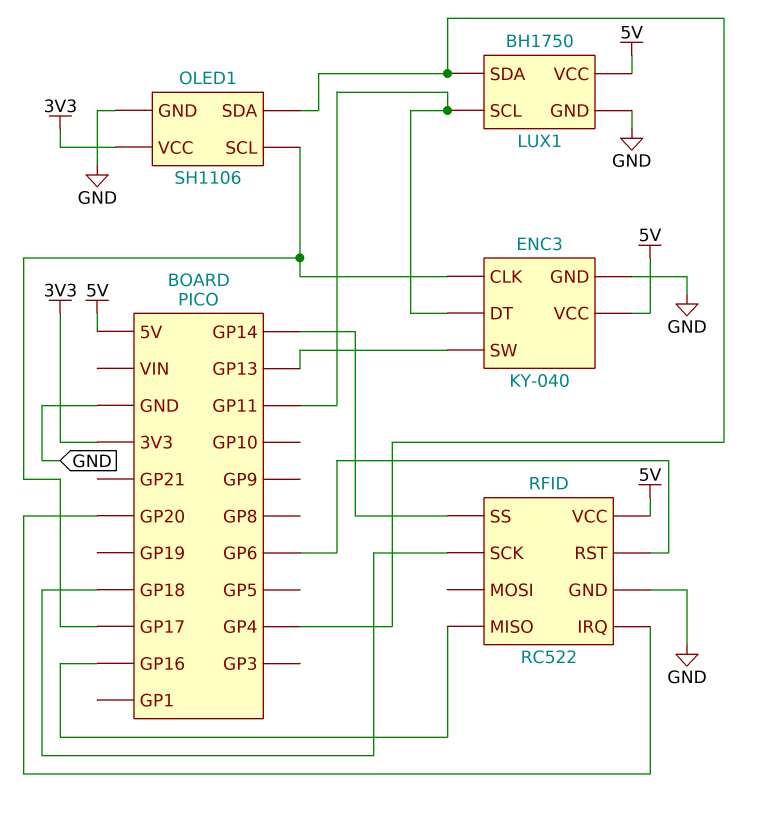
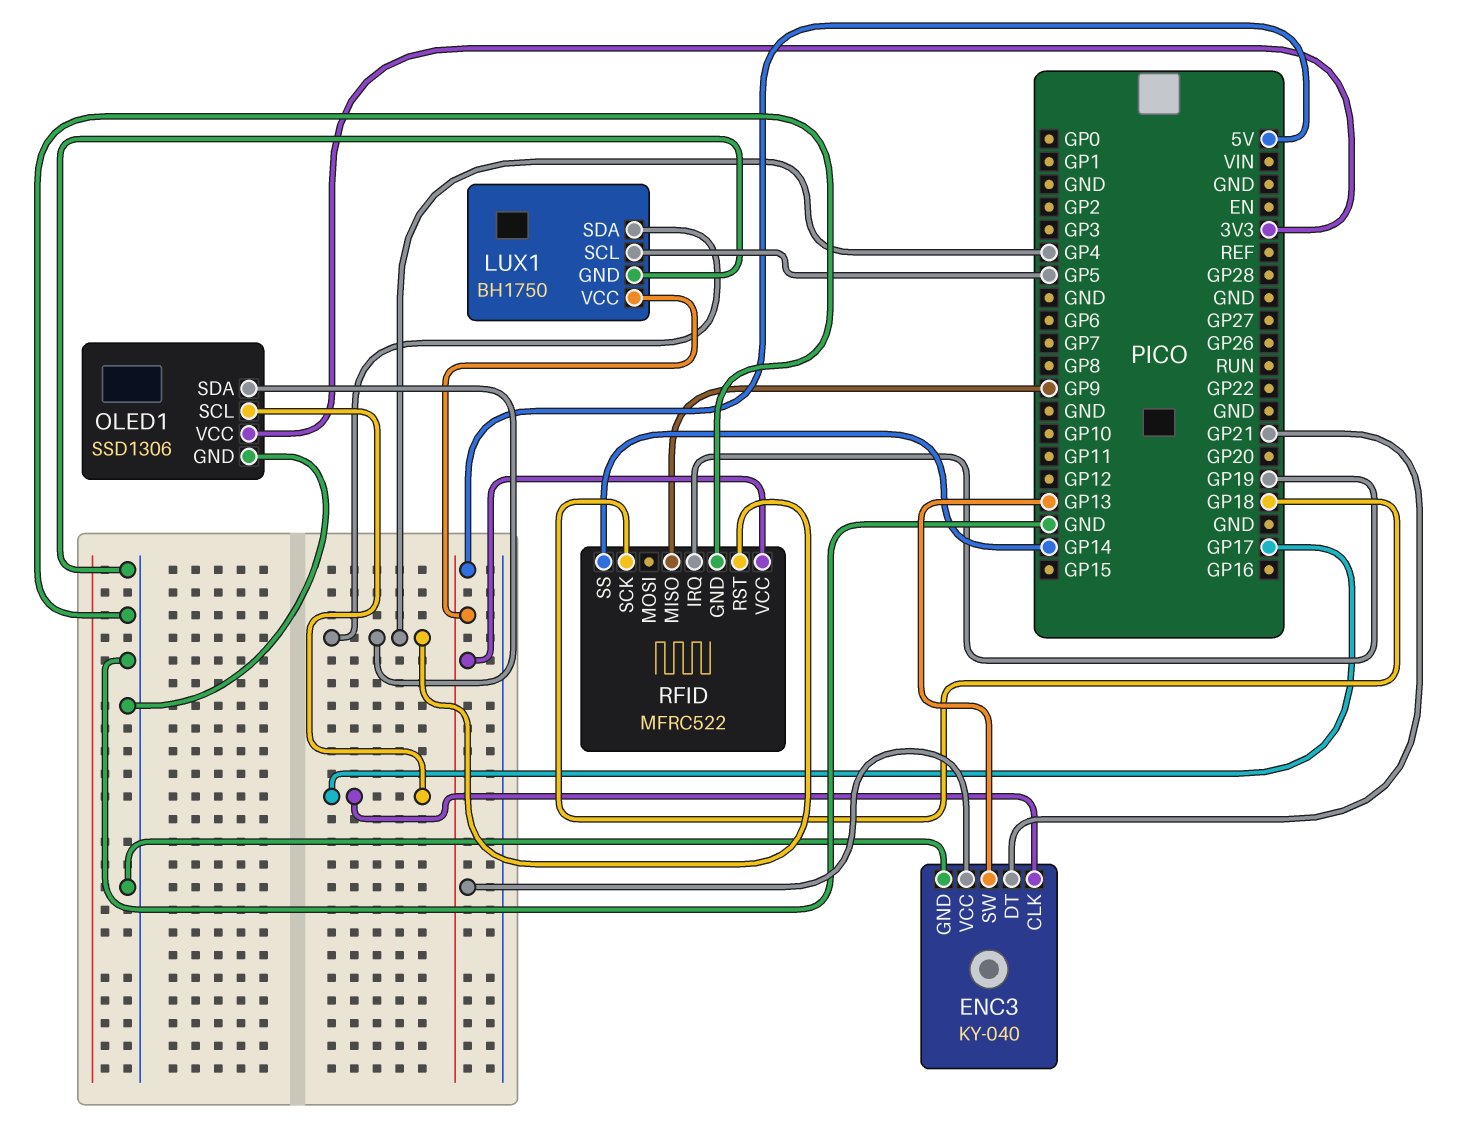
ENC3 pin DT: GP11 -> GP21
LUX1 pin SCL: GP11 -> GP5
OLED1: SH1106 -> SSD1306
RFID: RC522 -> MFRC522
RFID pin IRQ: GP20 -> GP19
RFID pin MISO: GP16 -> GP9
RFID pin RST: GP6 -> GP4

